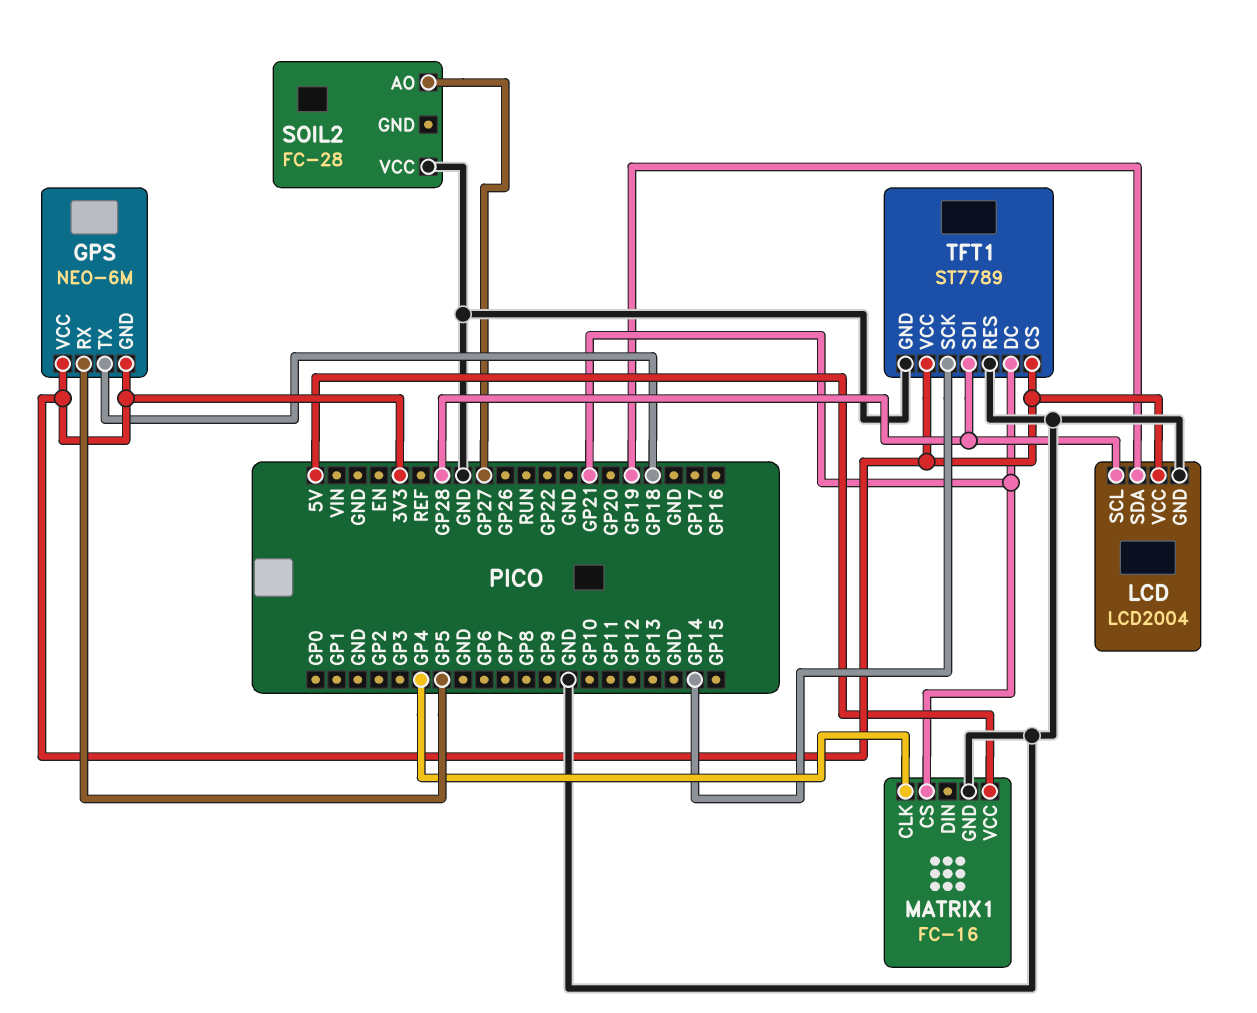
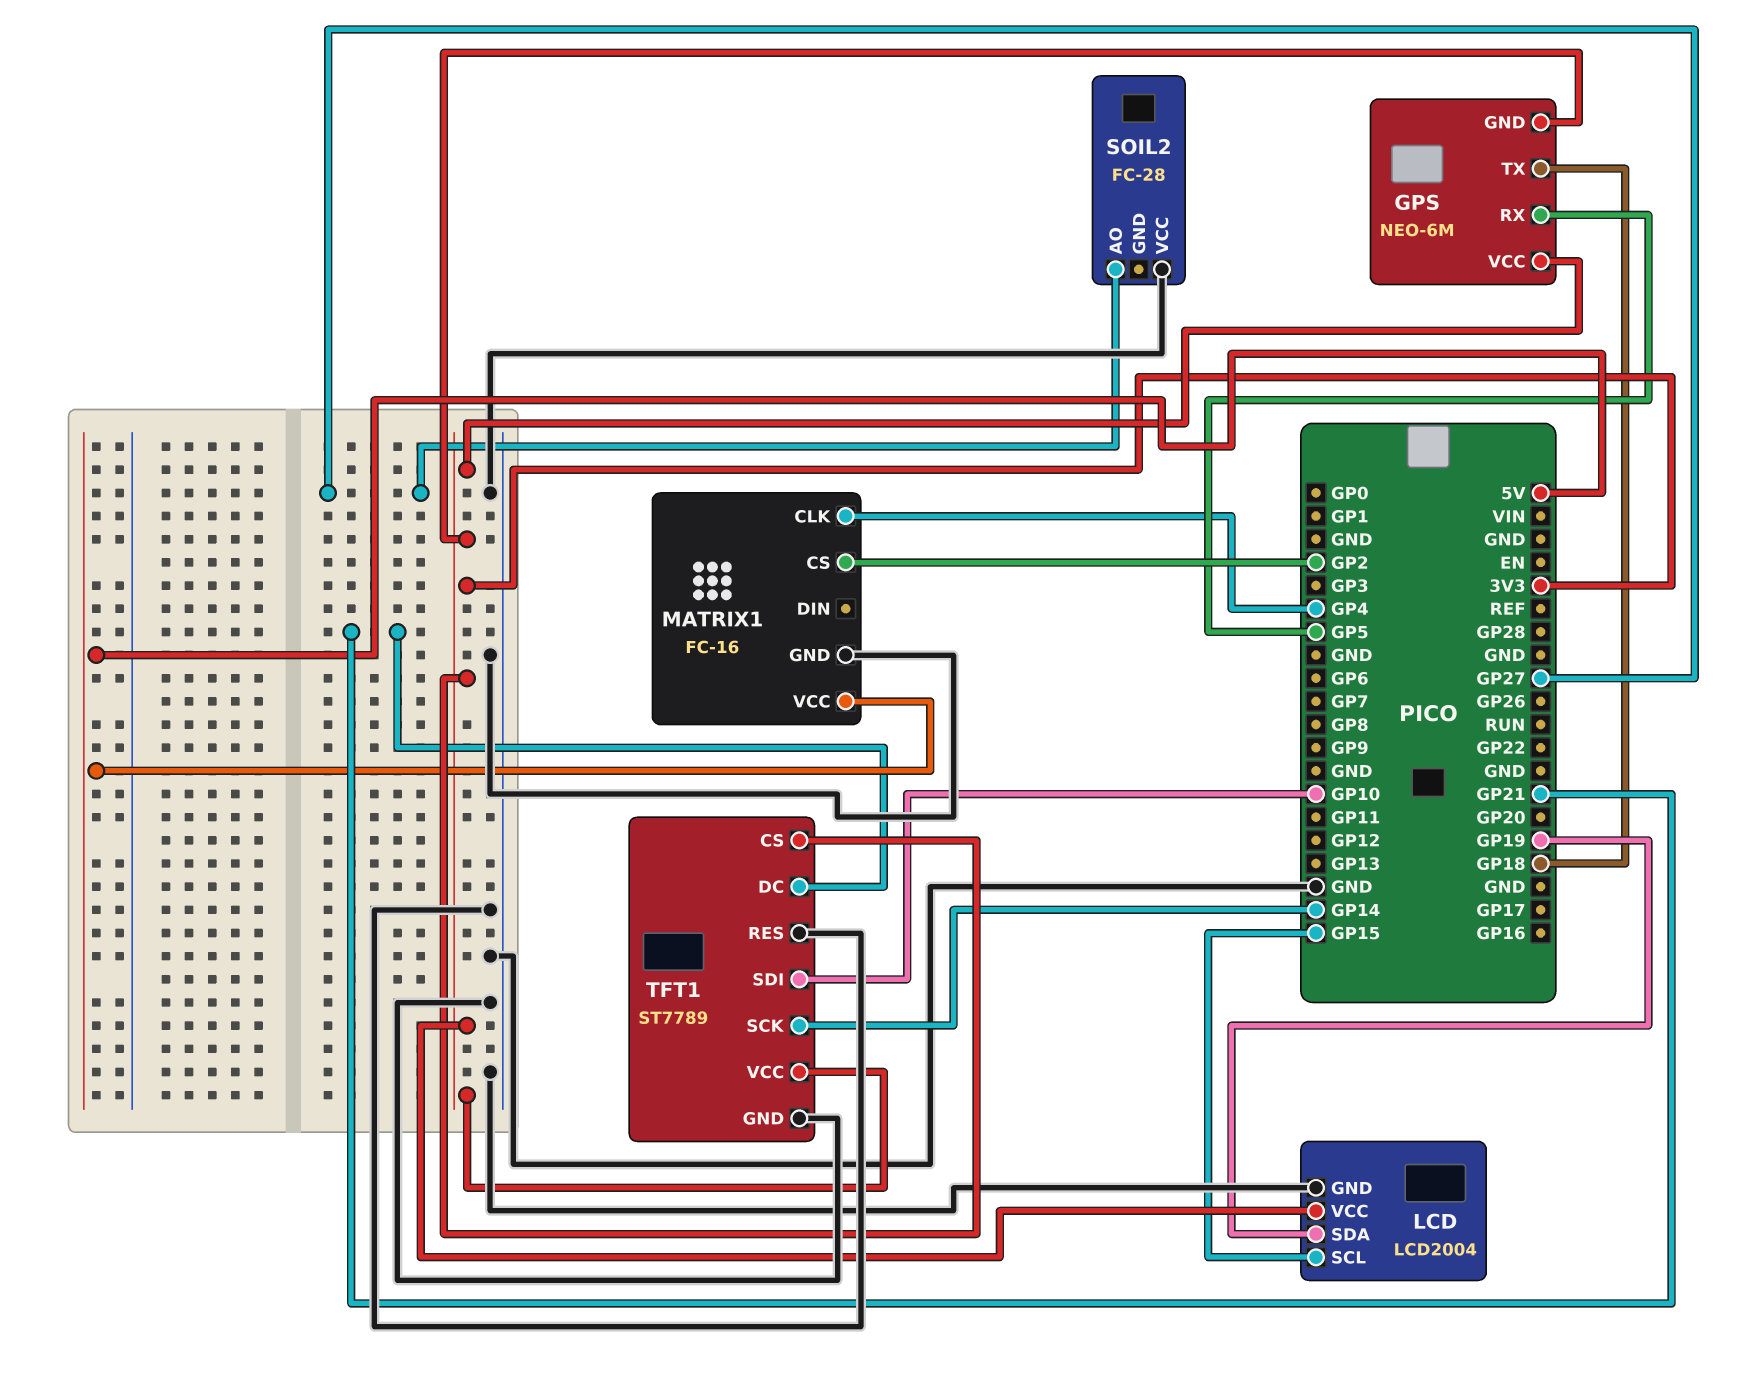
LCD pin SCL: GP28 -> GP15
MATRIX1 pin CS: GP21 -> GP2
TFT1 pin SDI: GP28 -> GP10

